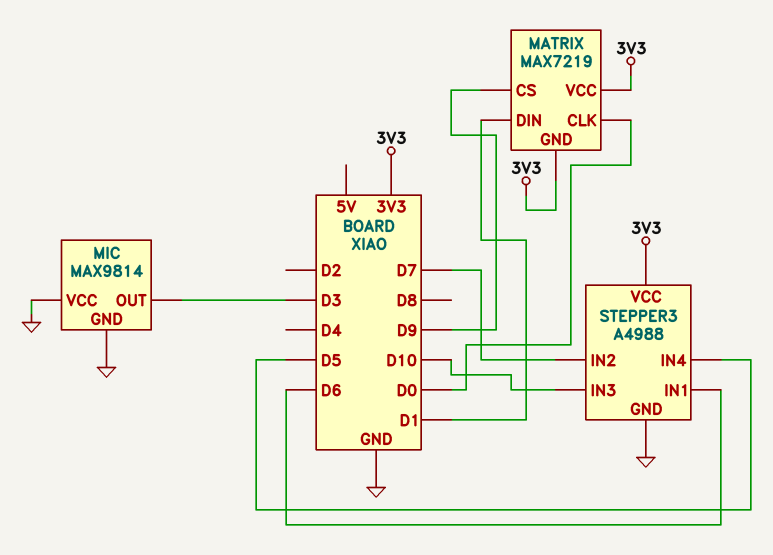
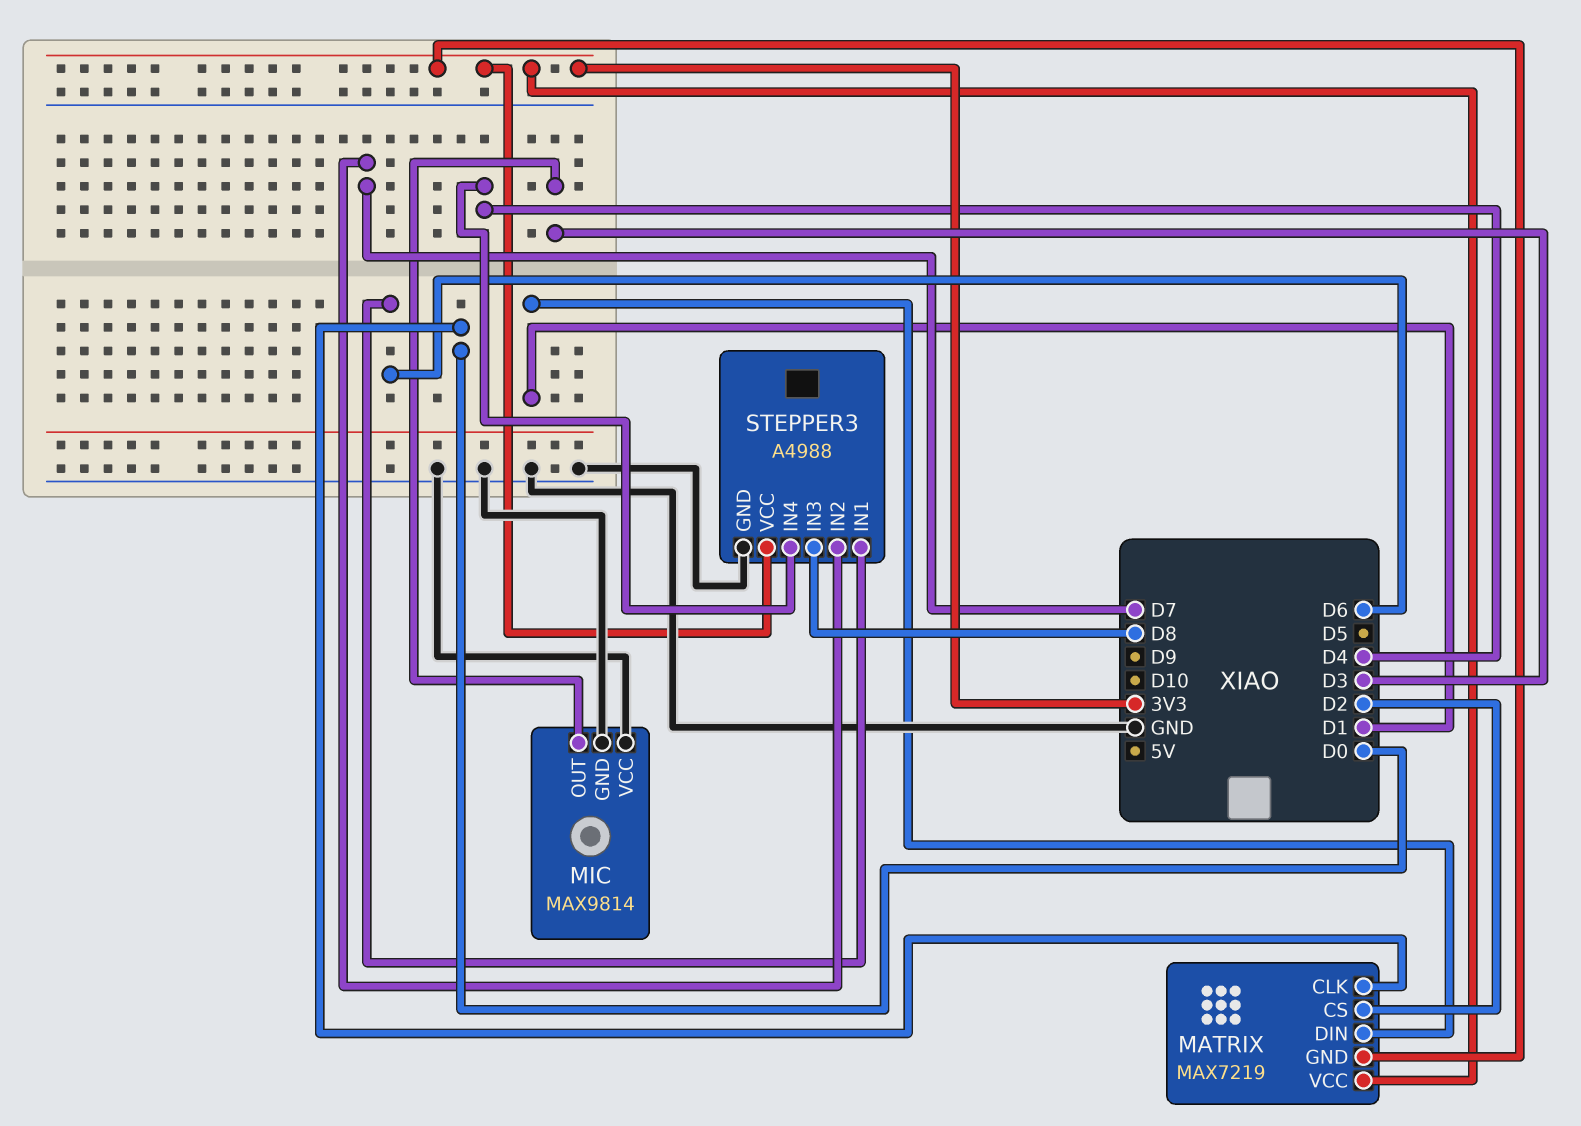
MATRIX pin CS: D9 -> D2
STEPPER3 pin IN3: D10 -> D8
STEPPER3 pin IN4: D5 -> D4

